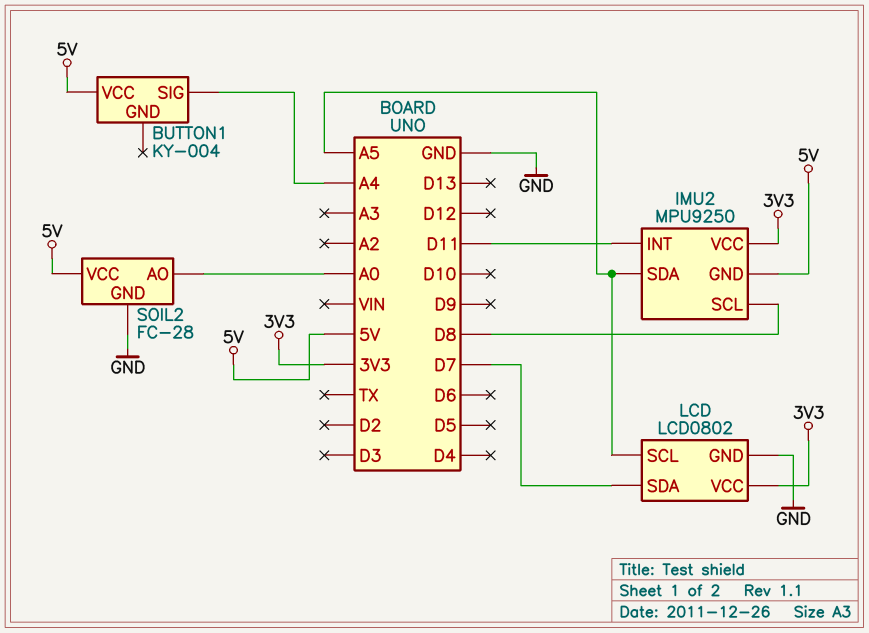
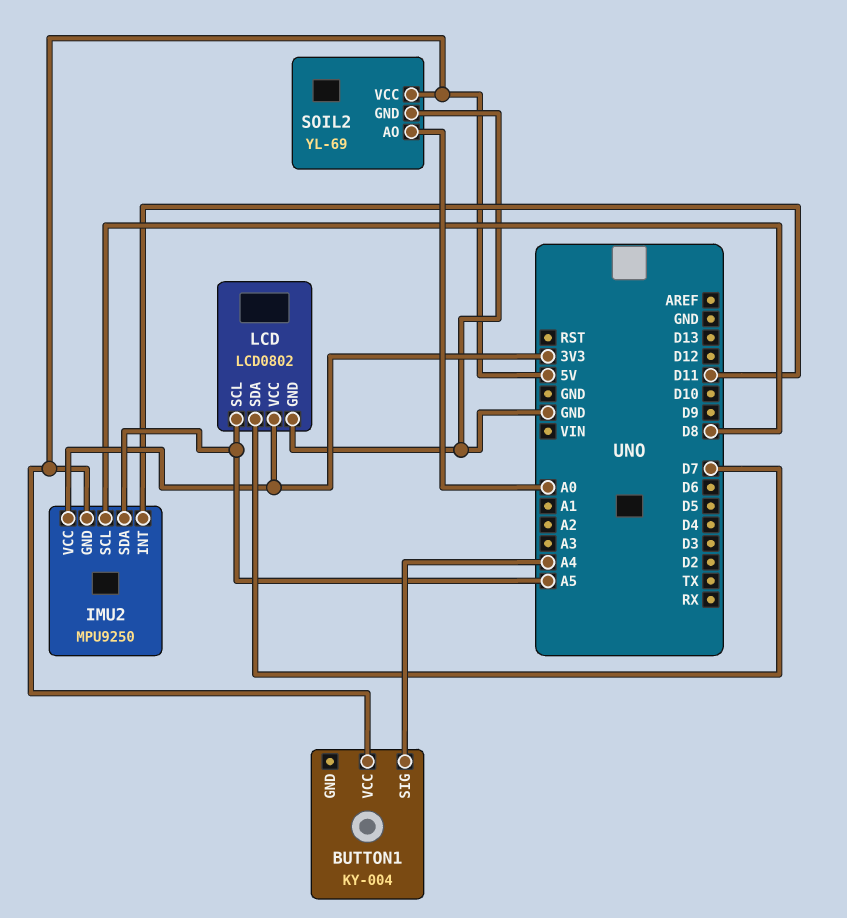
SOIL2: FC-28 -> YL-69

